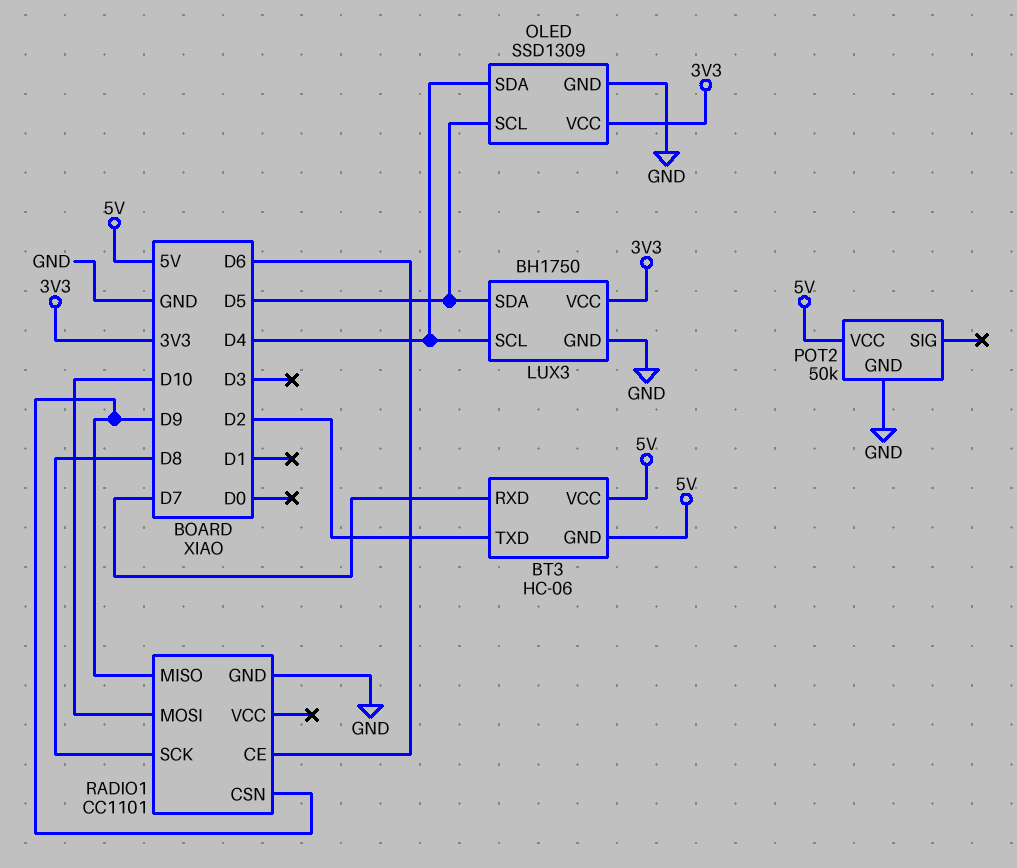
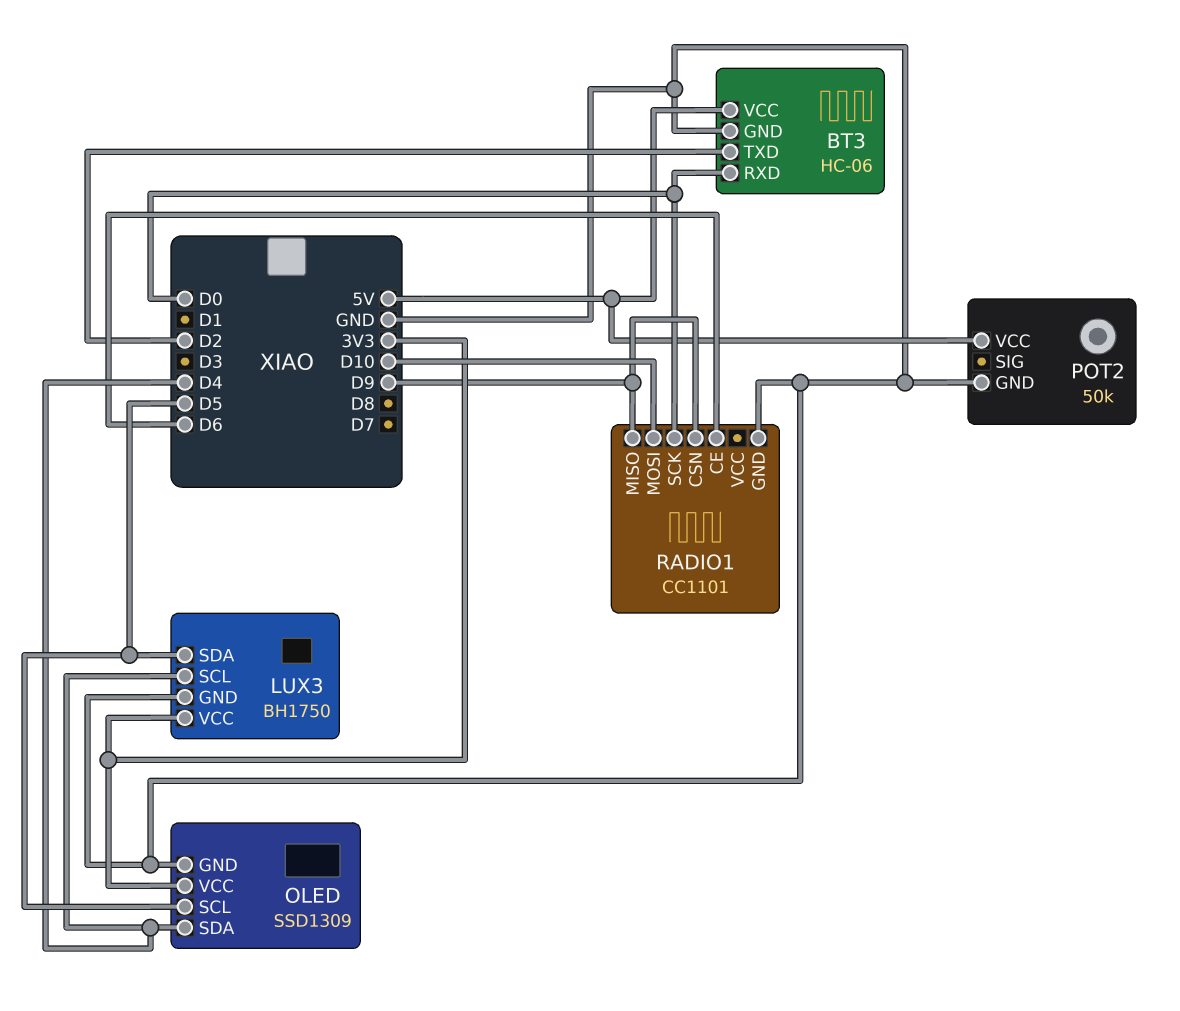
BT3 pin GND: 5V -> GND
BT3 pin RXD: D7 -> D0
RADIO1 pin SCK: D8 -> D0

